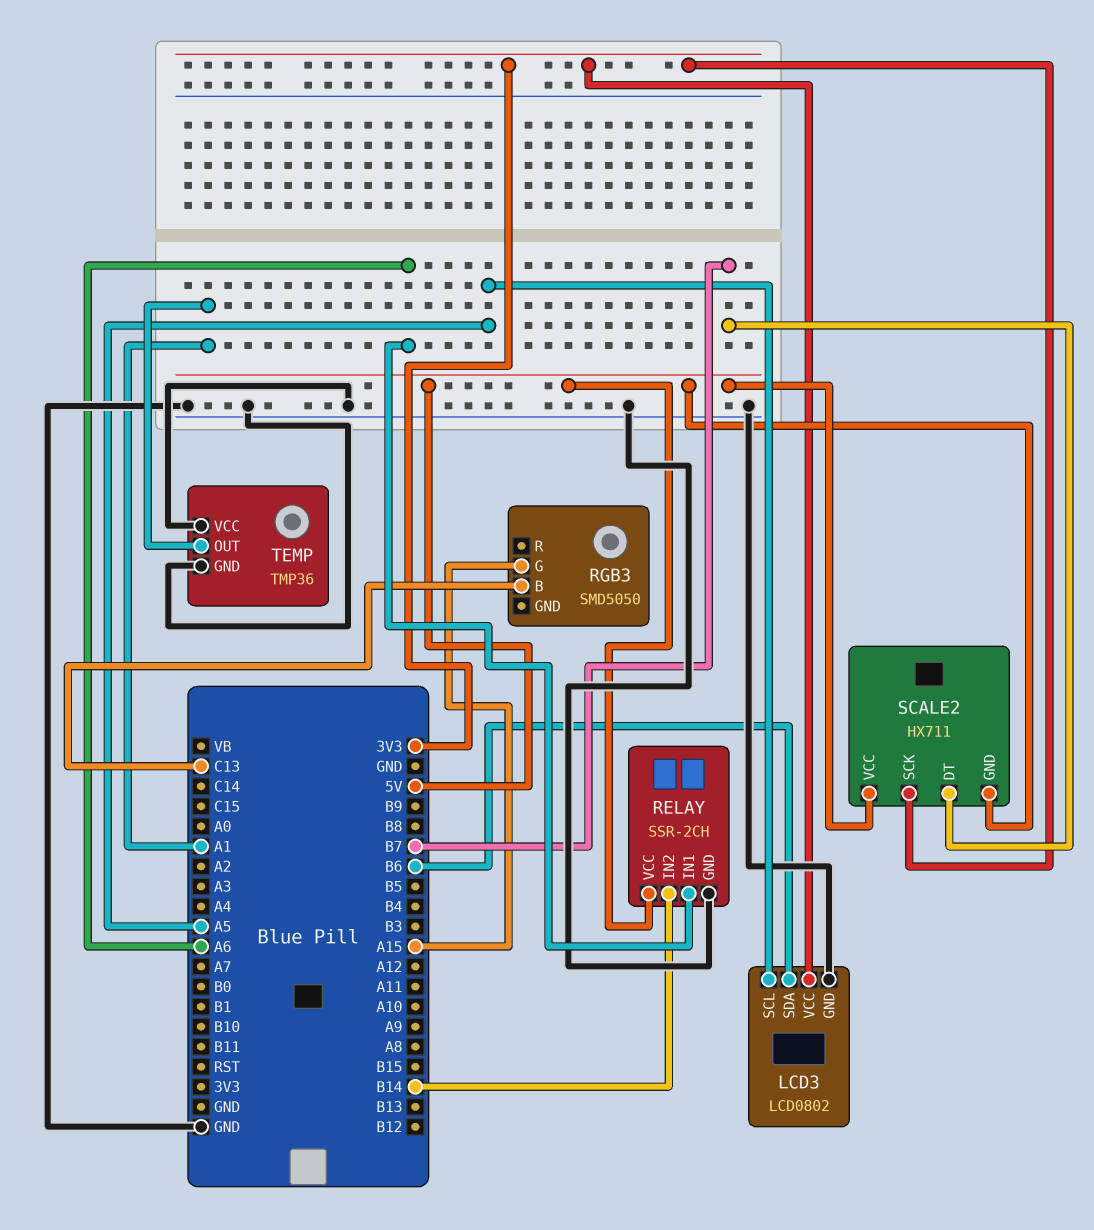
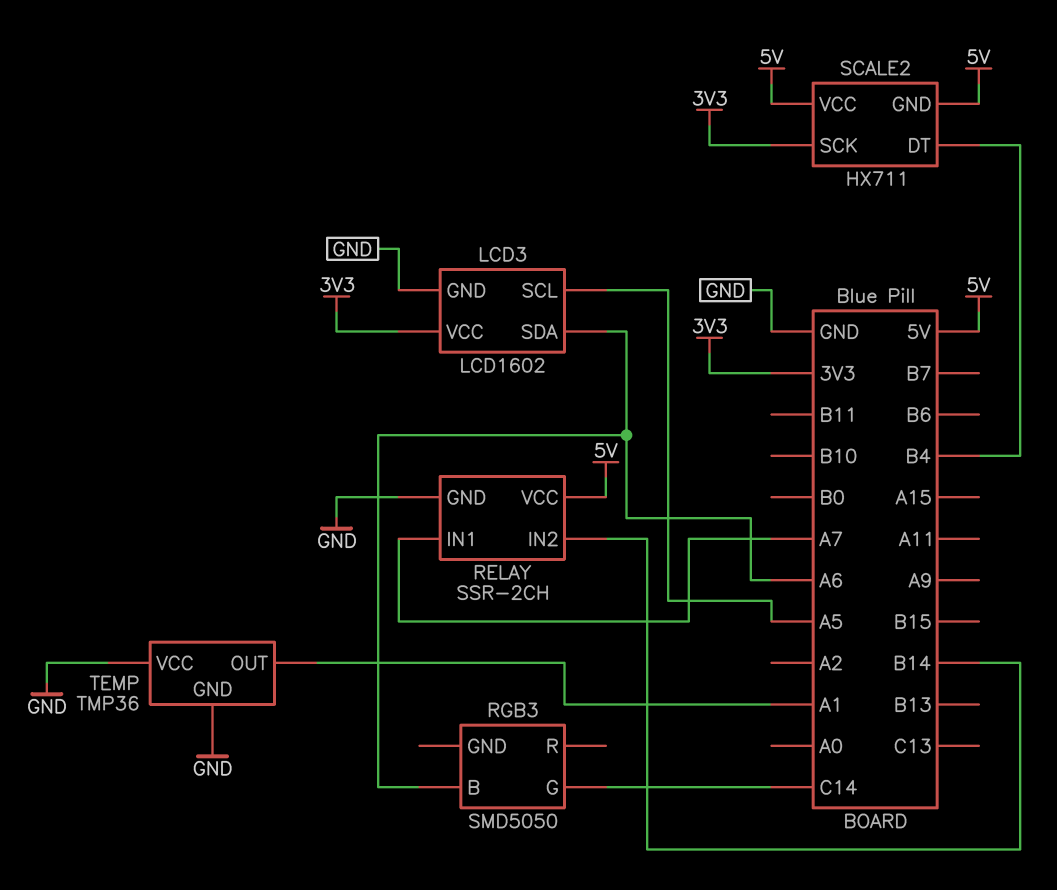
LCD3: LCD0802 -> LCD1602
LCD3 pin SDA: B6 -> A6
RELAY pin IN1: A6 -> A7
RGB3 pin B: C13 -> A6
RGB3 pin G: A15 -> C14
SCALE2 pin DT: B7 -> B4

